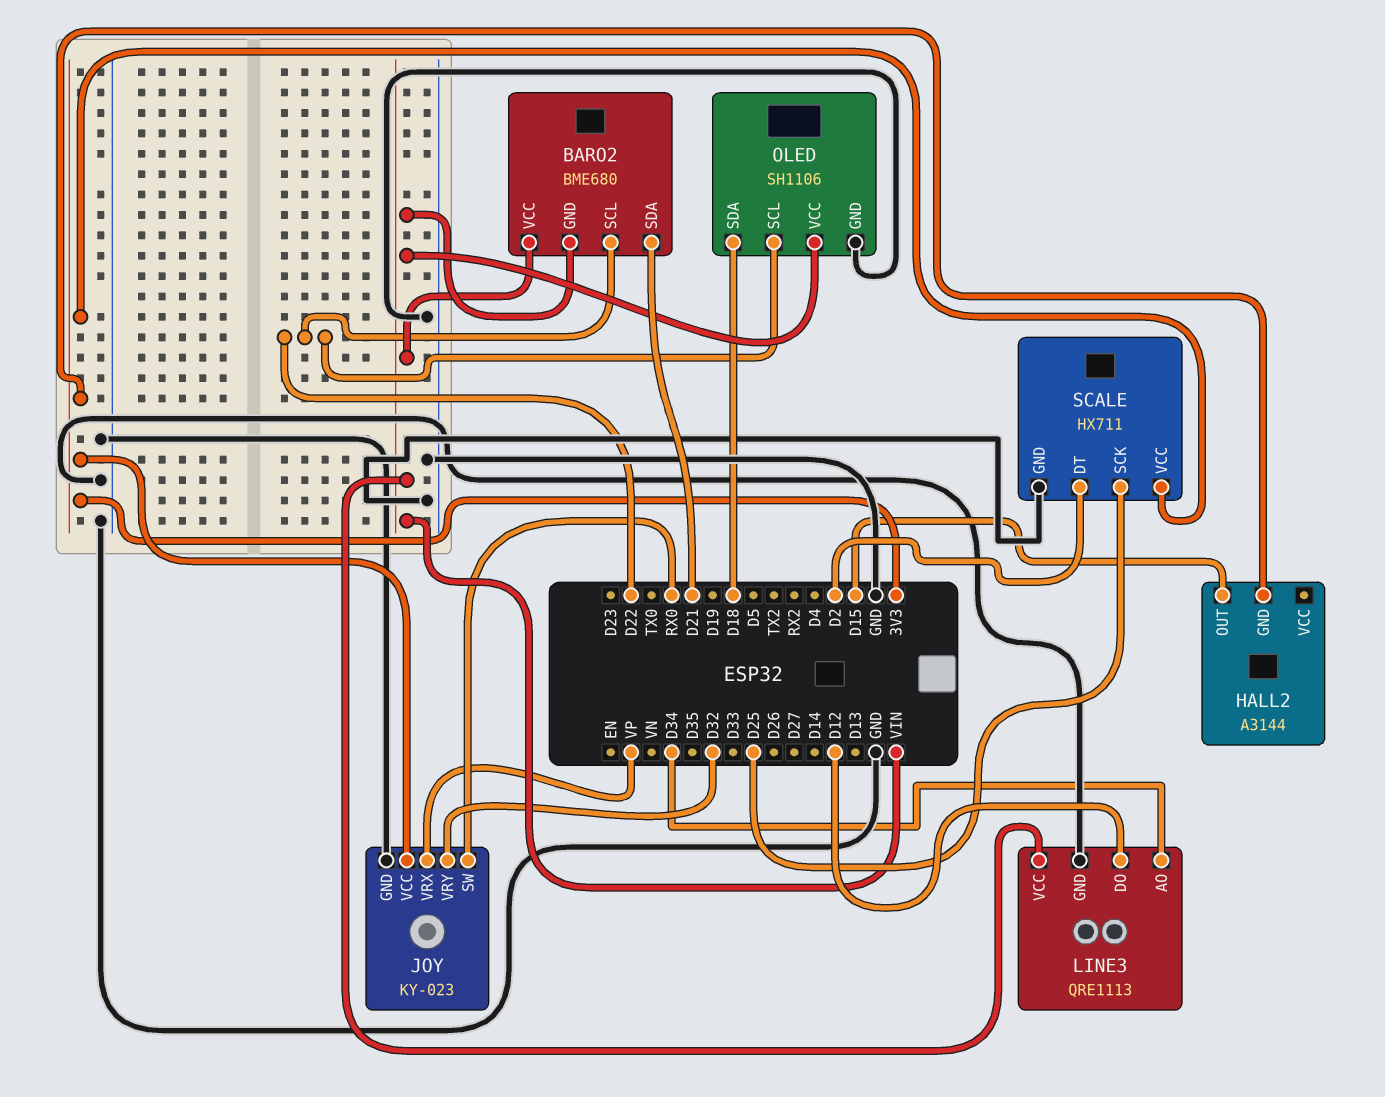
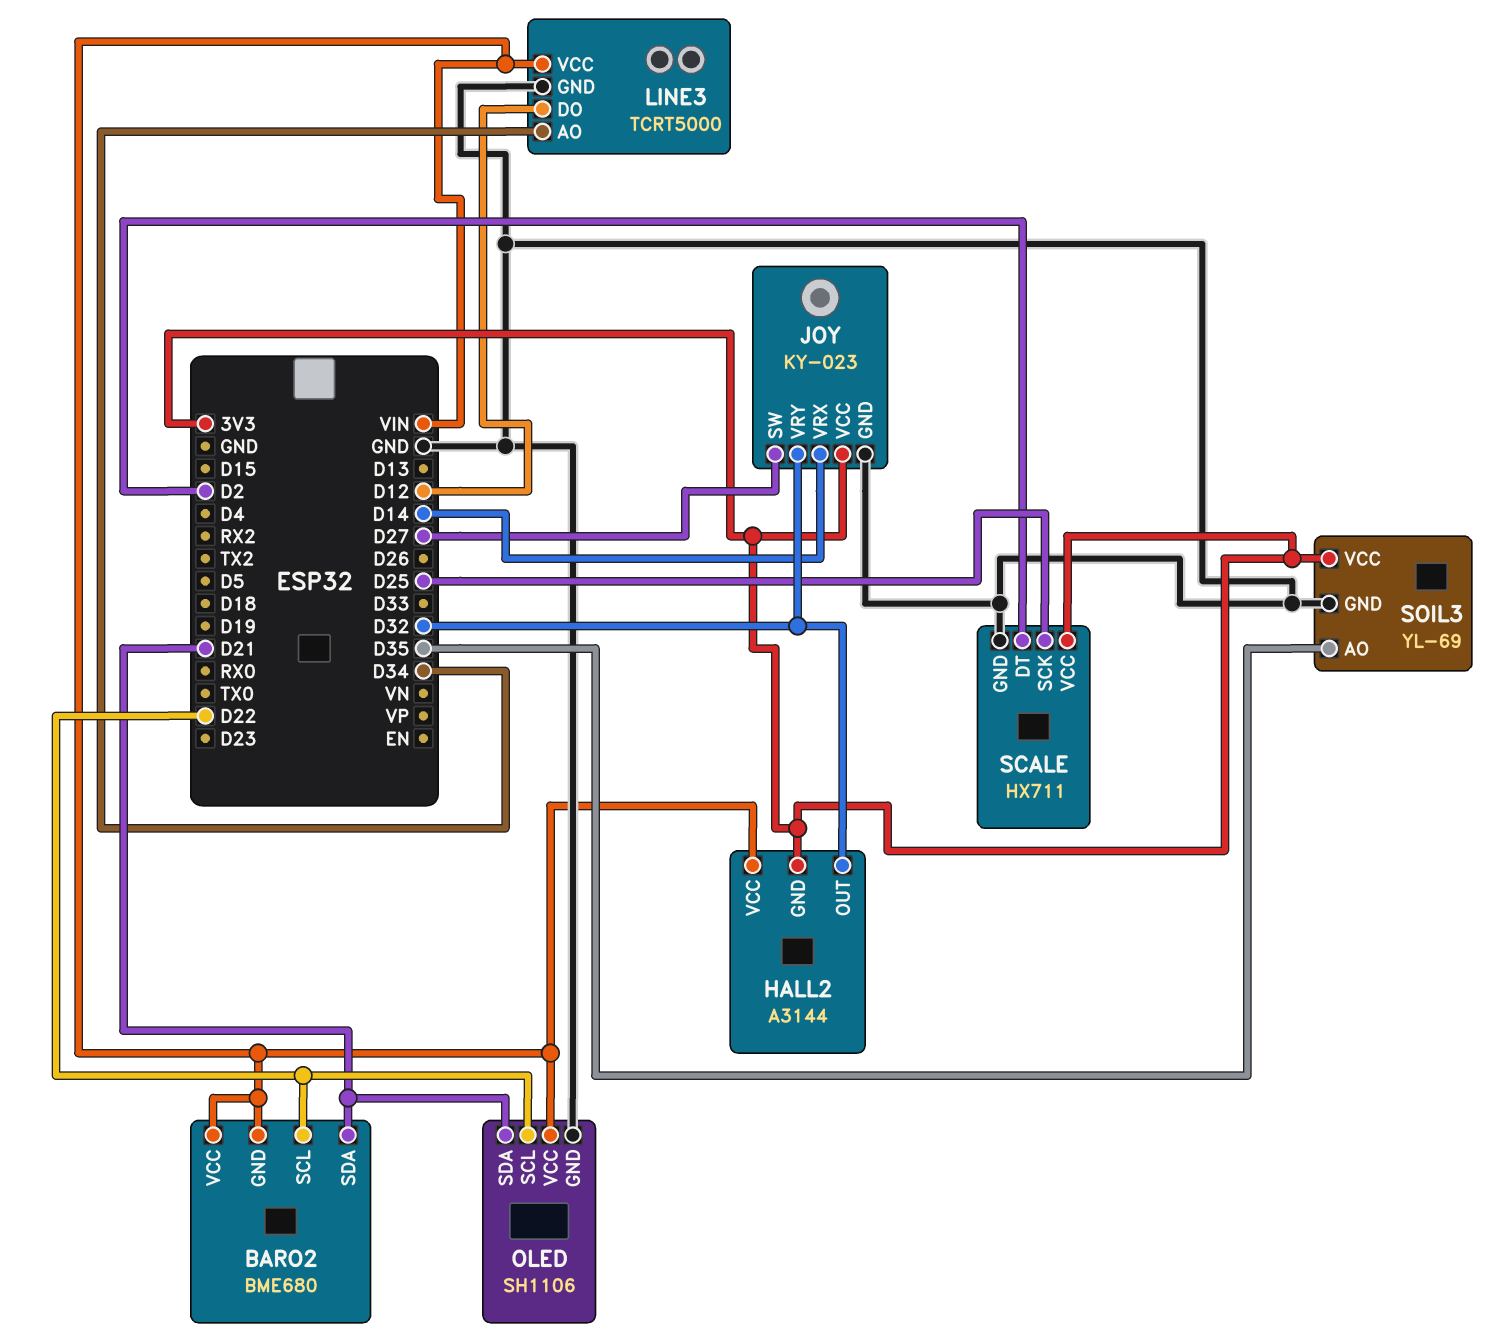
HALL2 pin OUT: D15 -> D32
HALL2 pin VCC: none -> VIN
JOY pin SW: RX0 -> D27
JOY pin VRX: VP -> D14
LINE3: QRE1113 -> TCRT5000
OLED pin SDA: D18 -> D21
SOIL3: none -> YL-69
SOIL3 pin AO: none -> D35
SOIL3 pin GND: none -> GND
SOIL3 pin VCC: none -> 3V3

